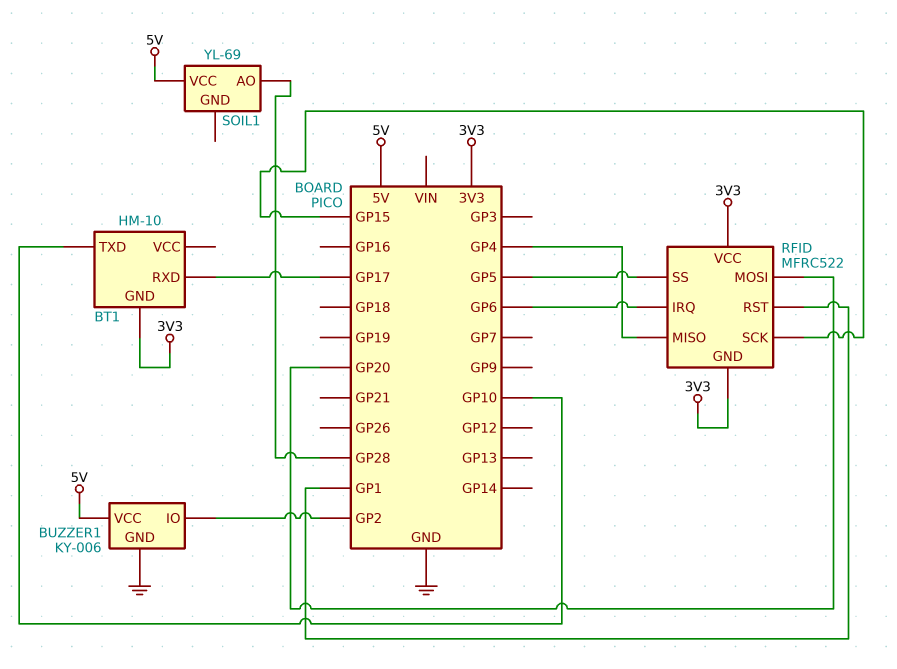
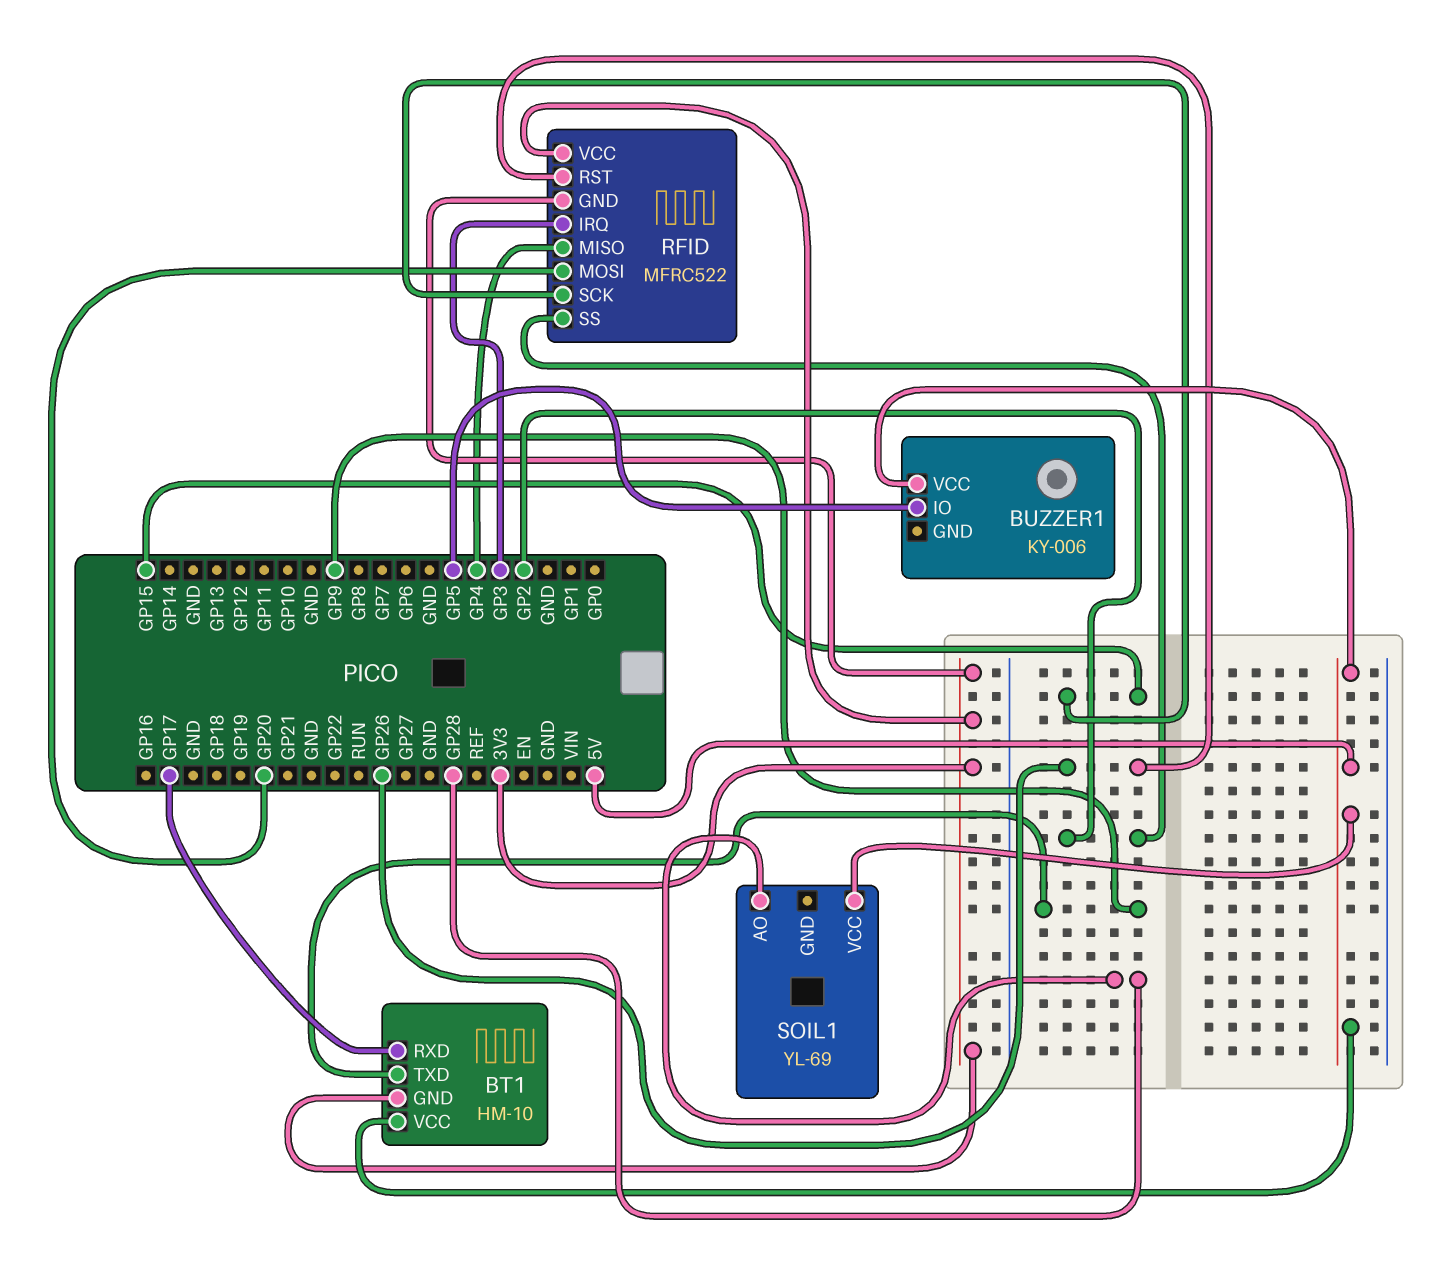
BT1 pin TXD: GP10 -> GP9
BT1 pin VCC: none -> 5V
BUZZER1 pin GND: GND -> none
BUZZER1 pin IO: GP2 -> GP5
RFID pin IRQ: GP6 -> GP3
RFID pin RST: GP1 -> GP26
RFID pin SS: GP5 -> GP2

